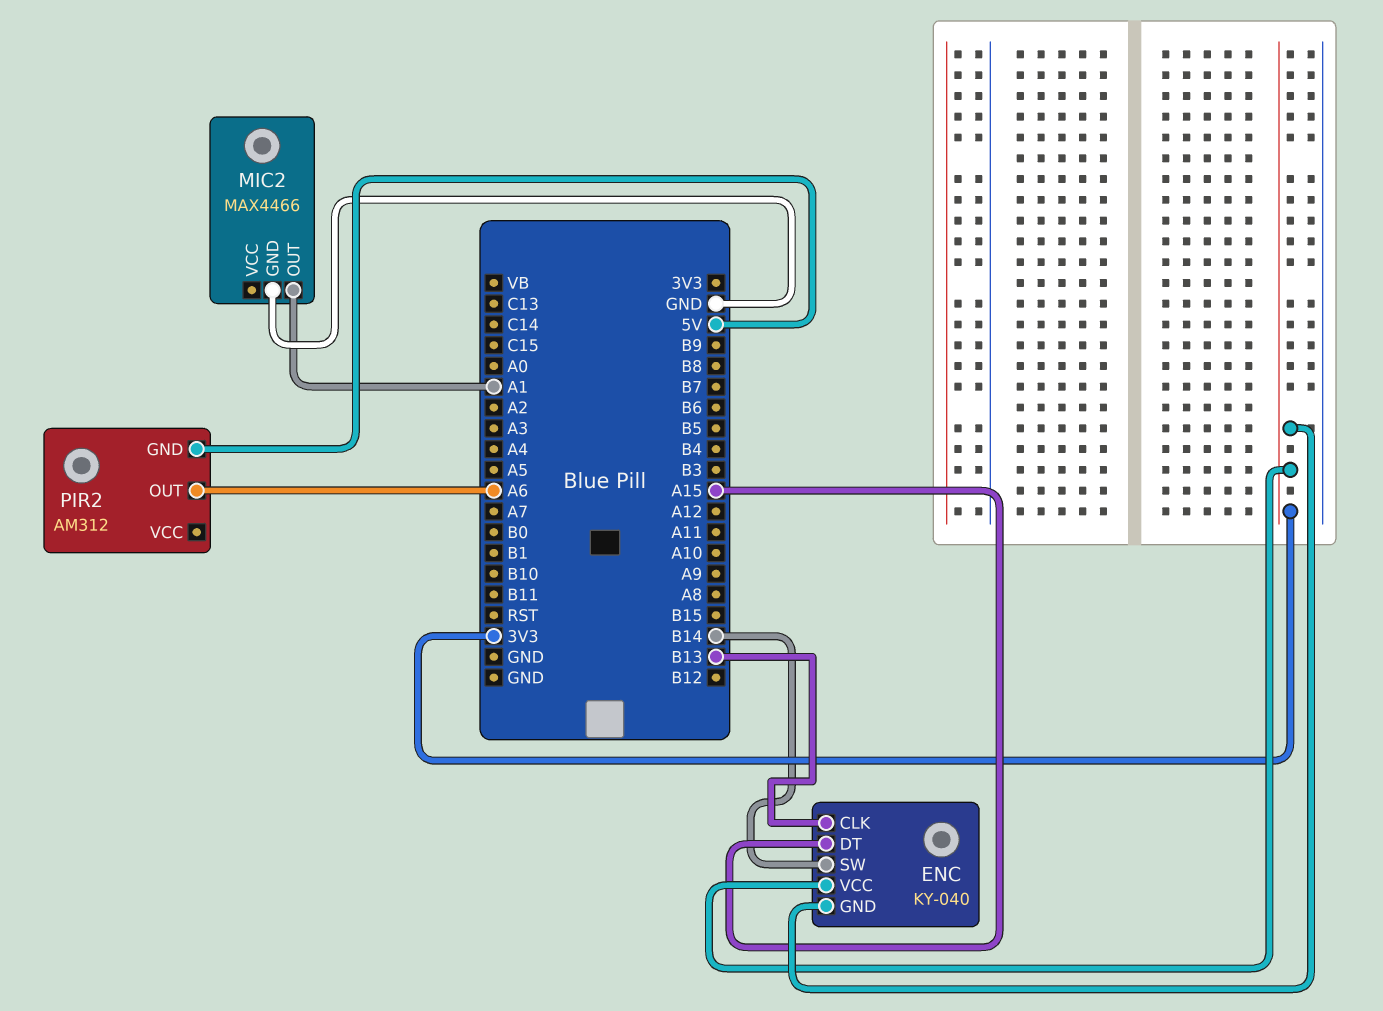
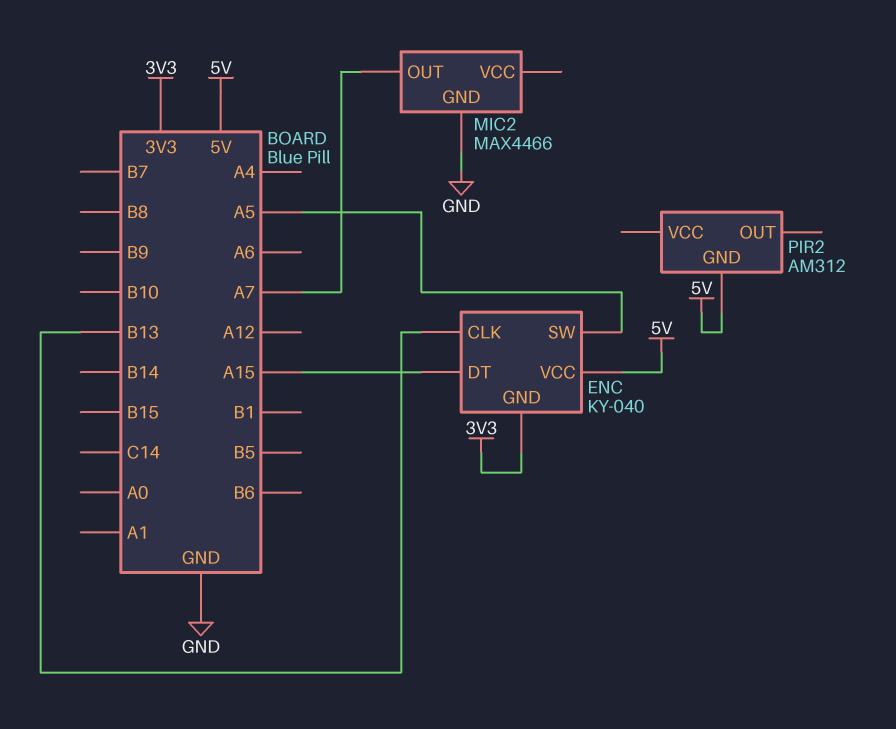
ENC pin SW: B14 -> A5
ENC pin VCC: 3V3 -> 5V
MIC2 pin OUT: A1 -> A7
PIR2 pin OUT: A6 -> none

